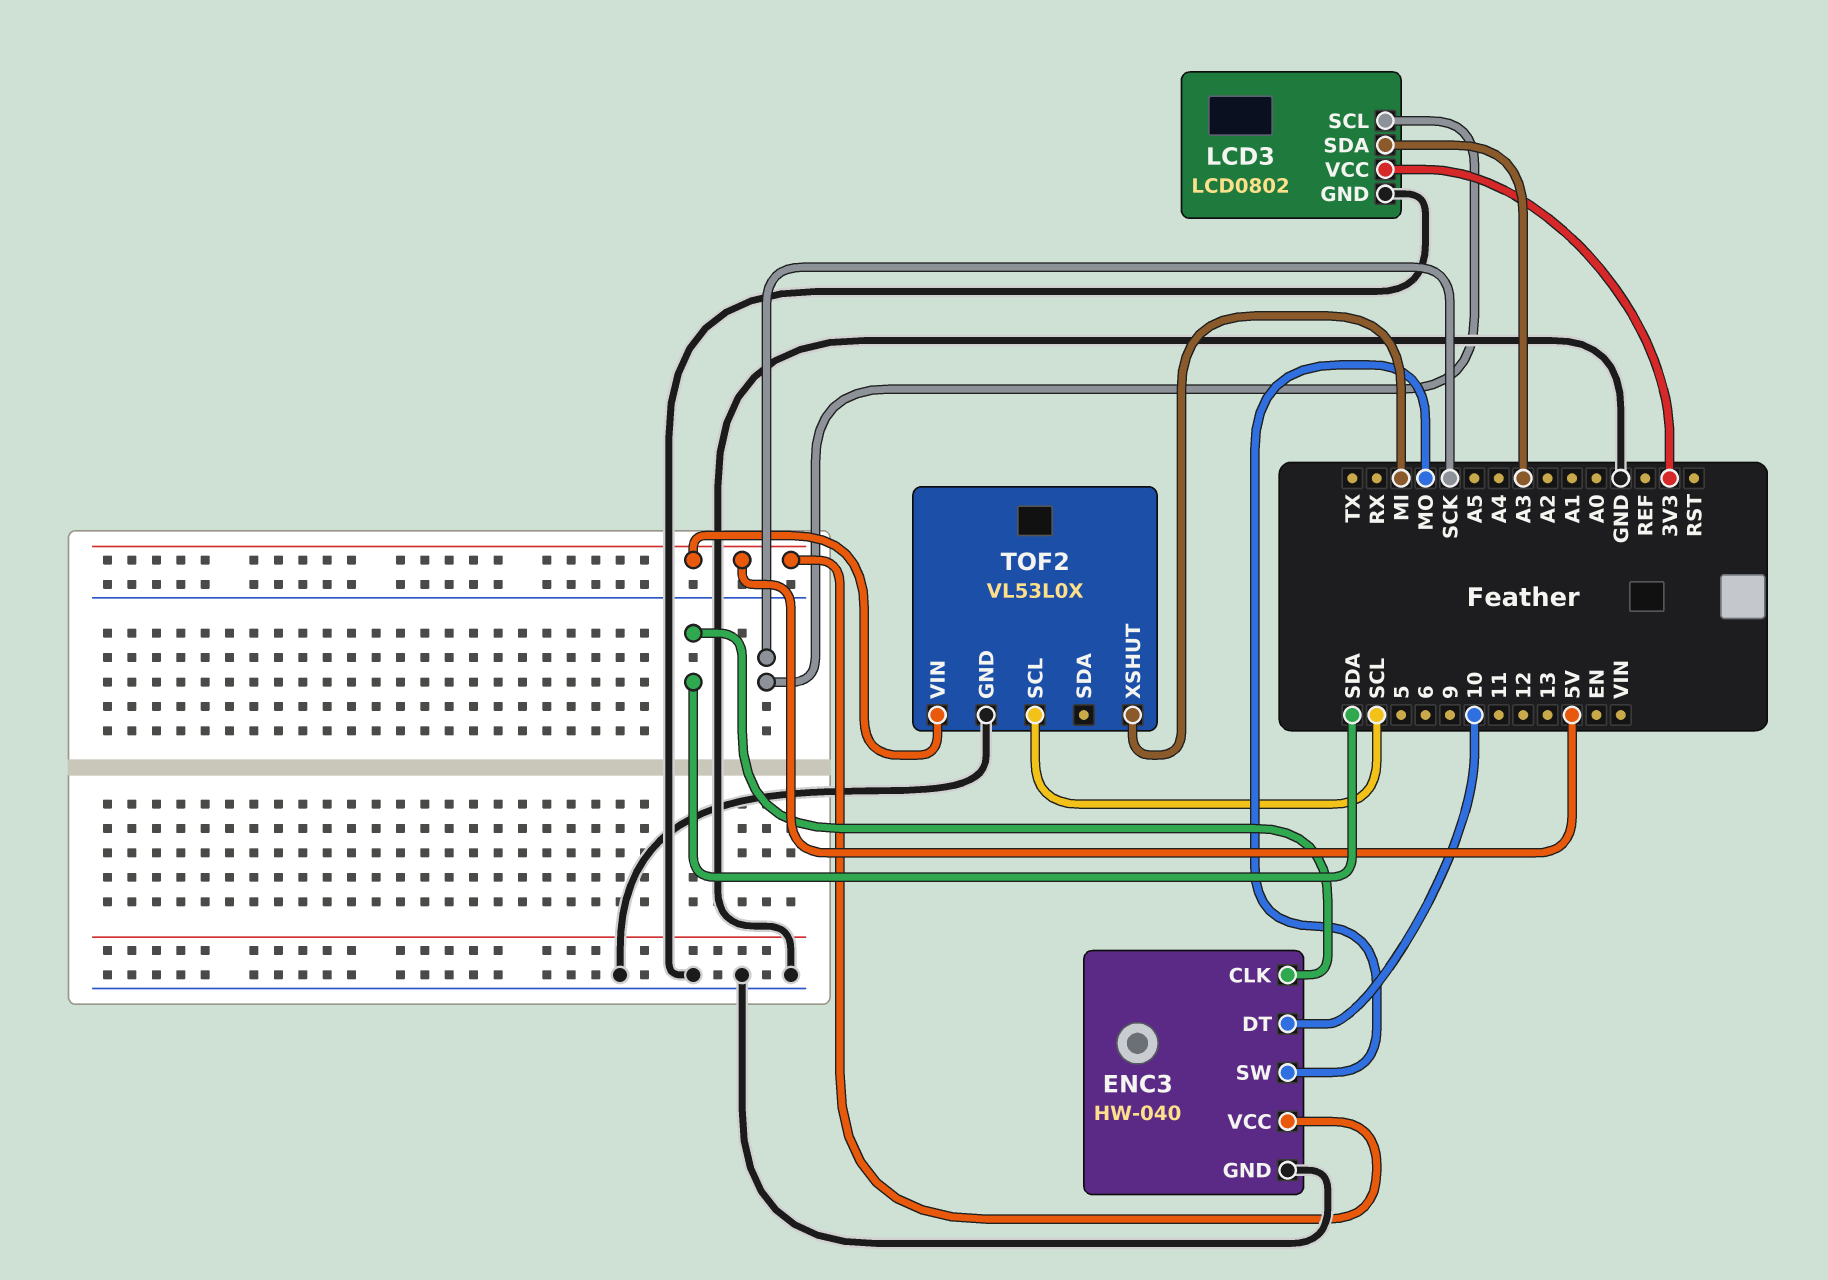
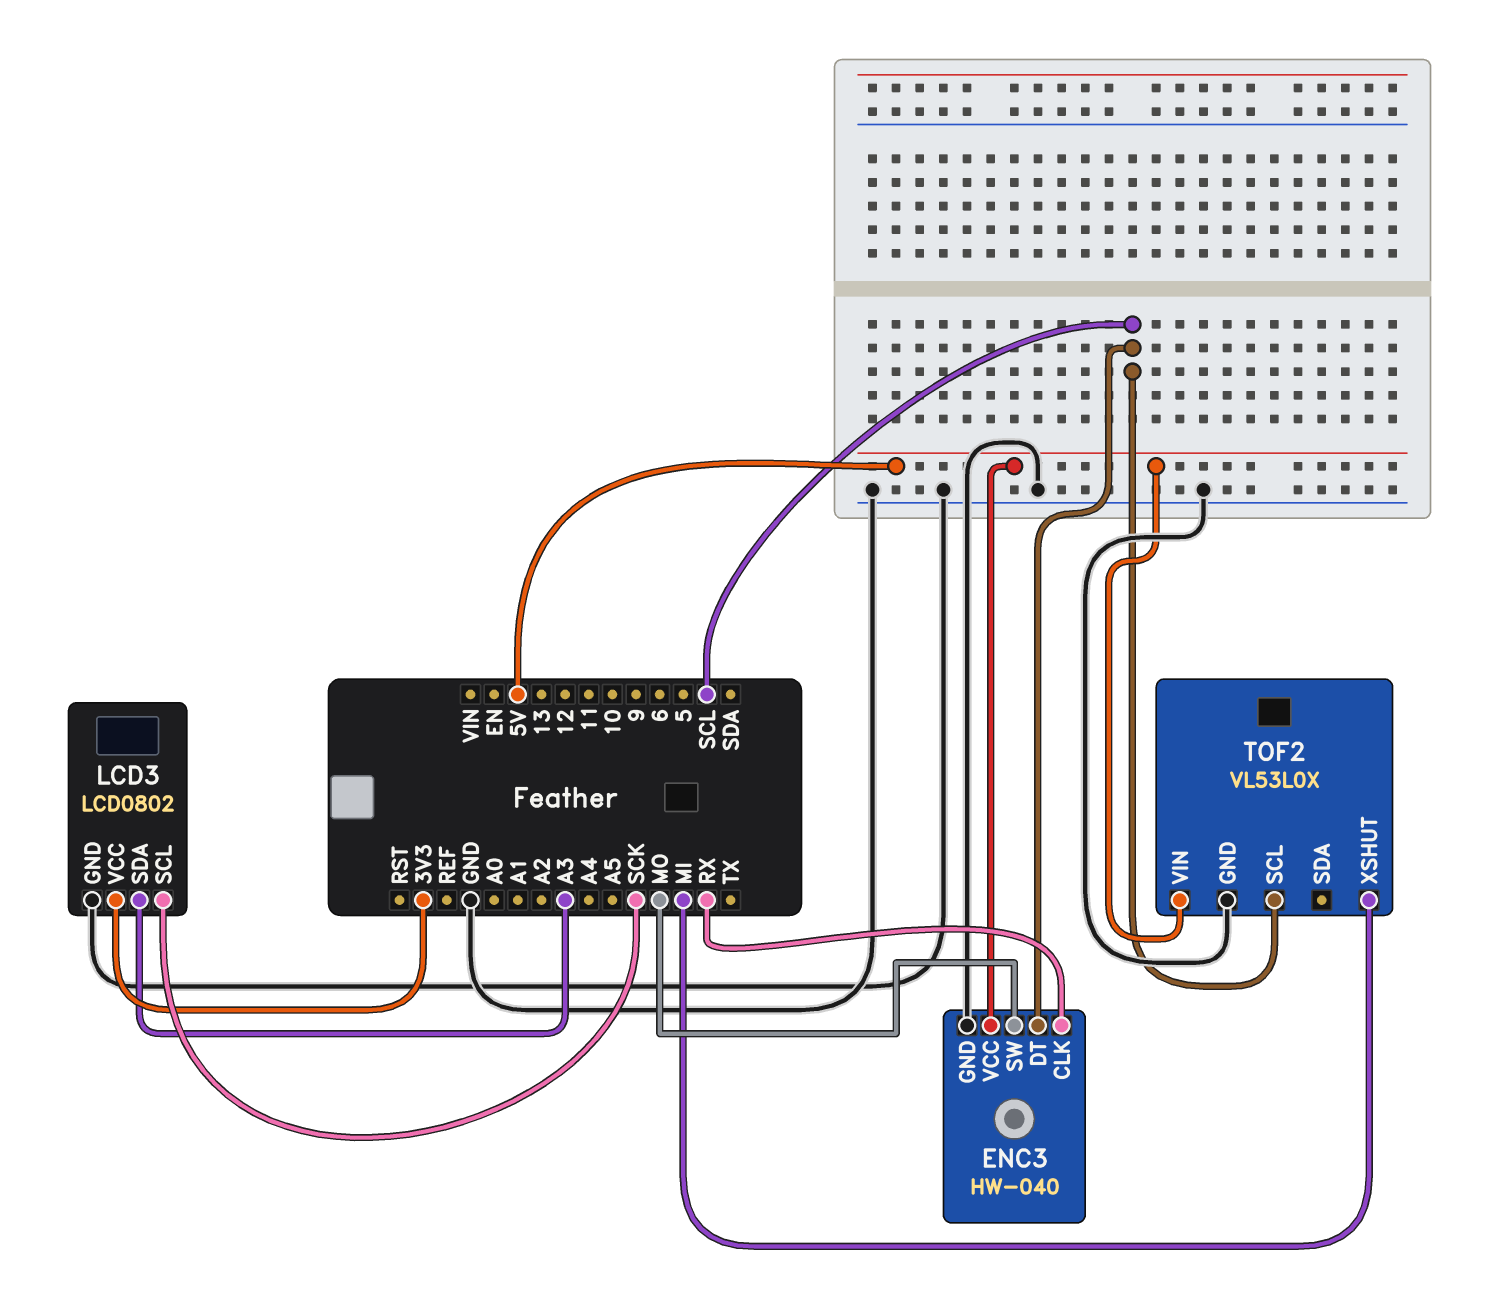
ENC3 pin CLK: SDA -> RX
ENC3 pin DT: 10 -> SCL

